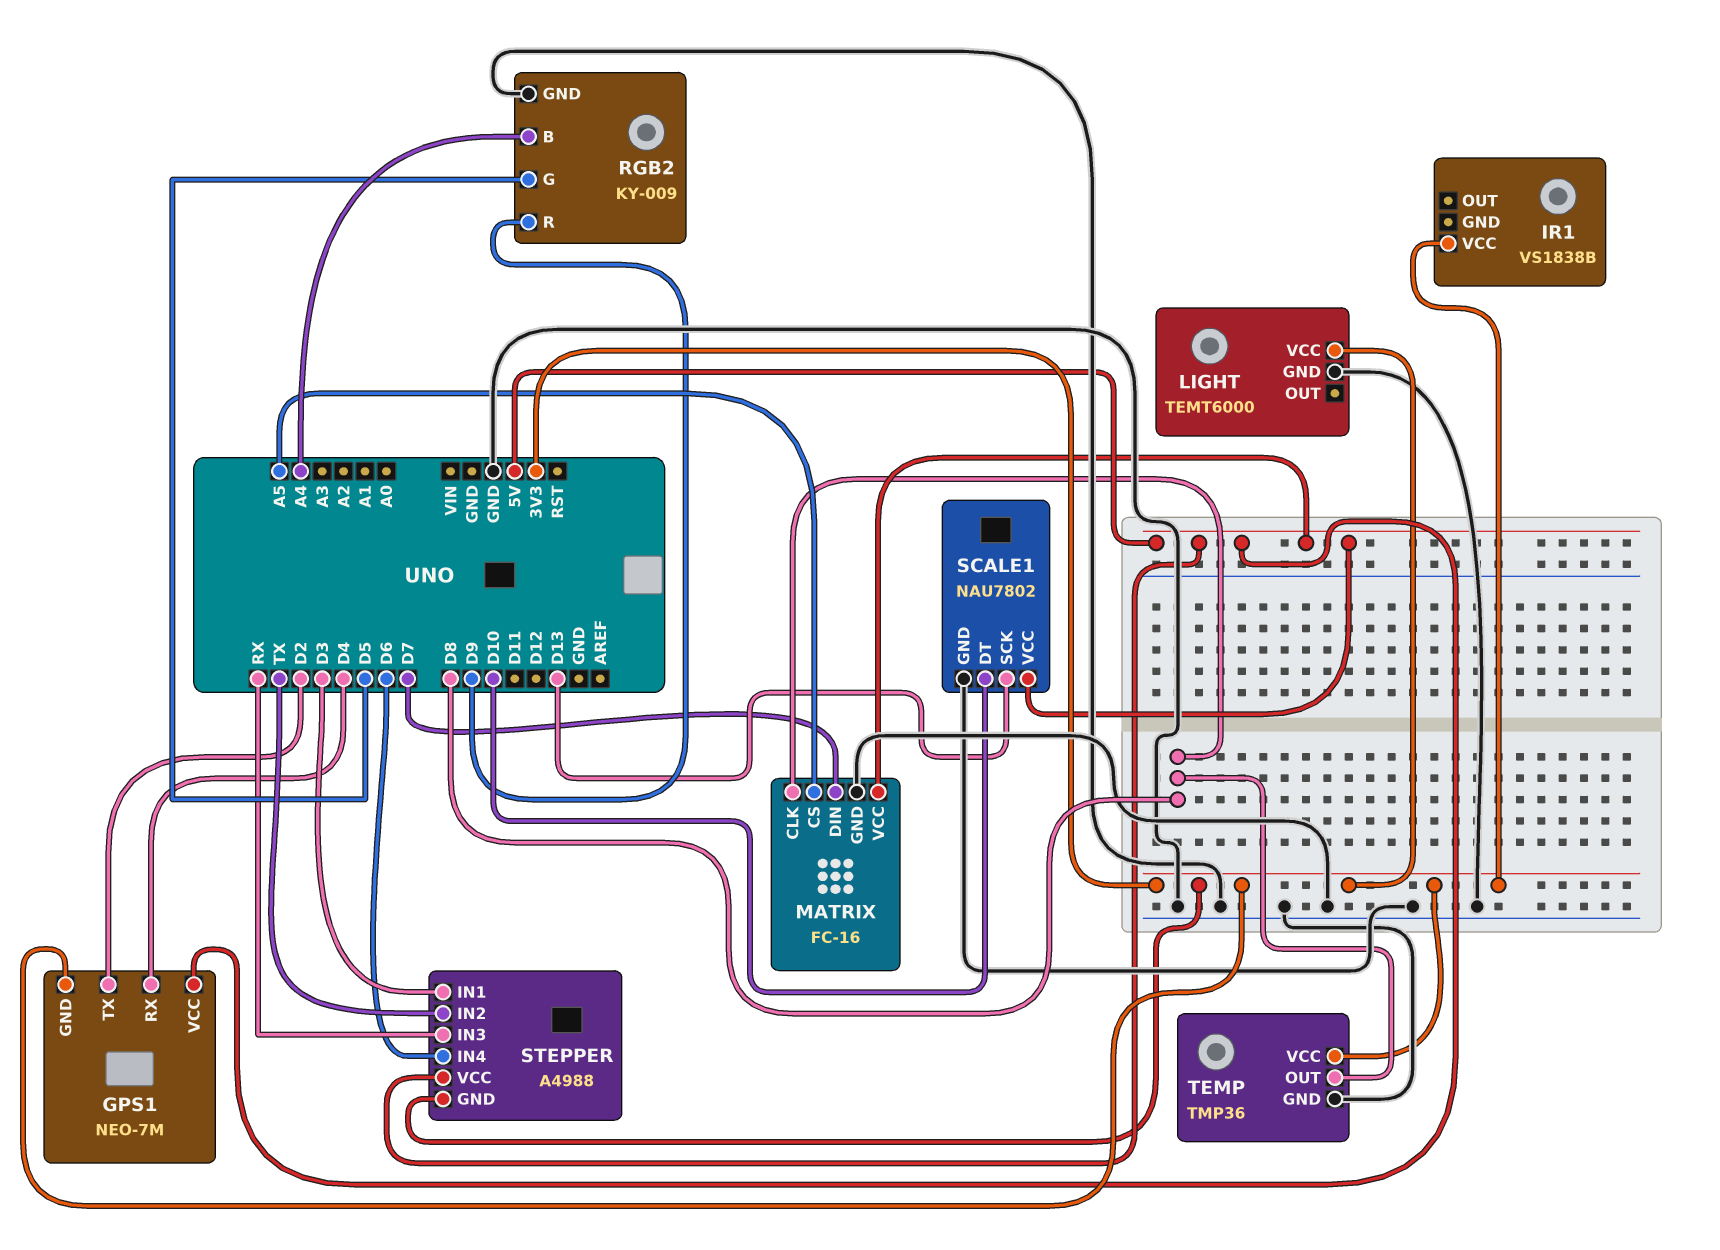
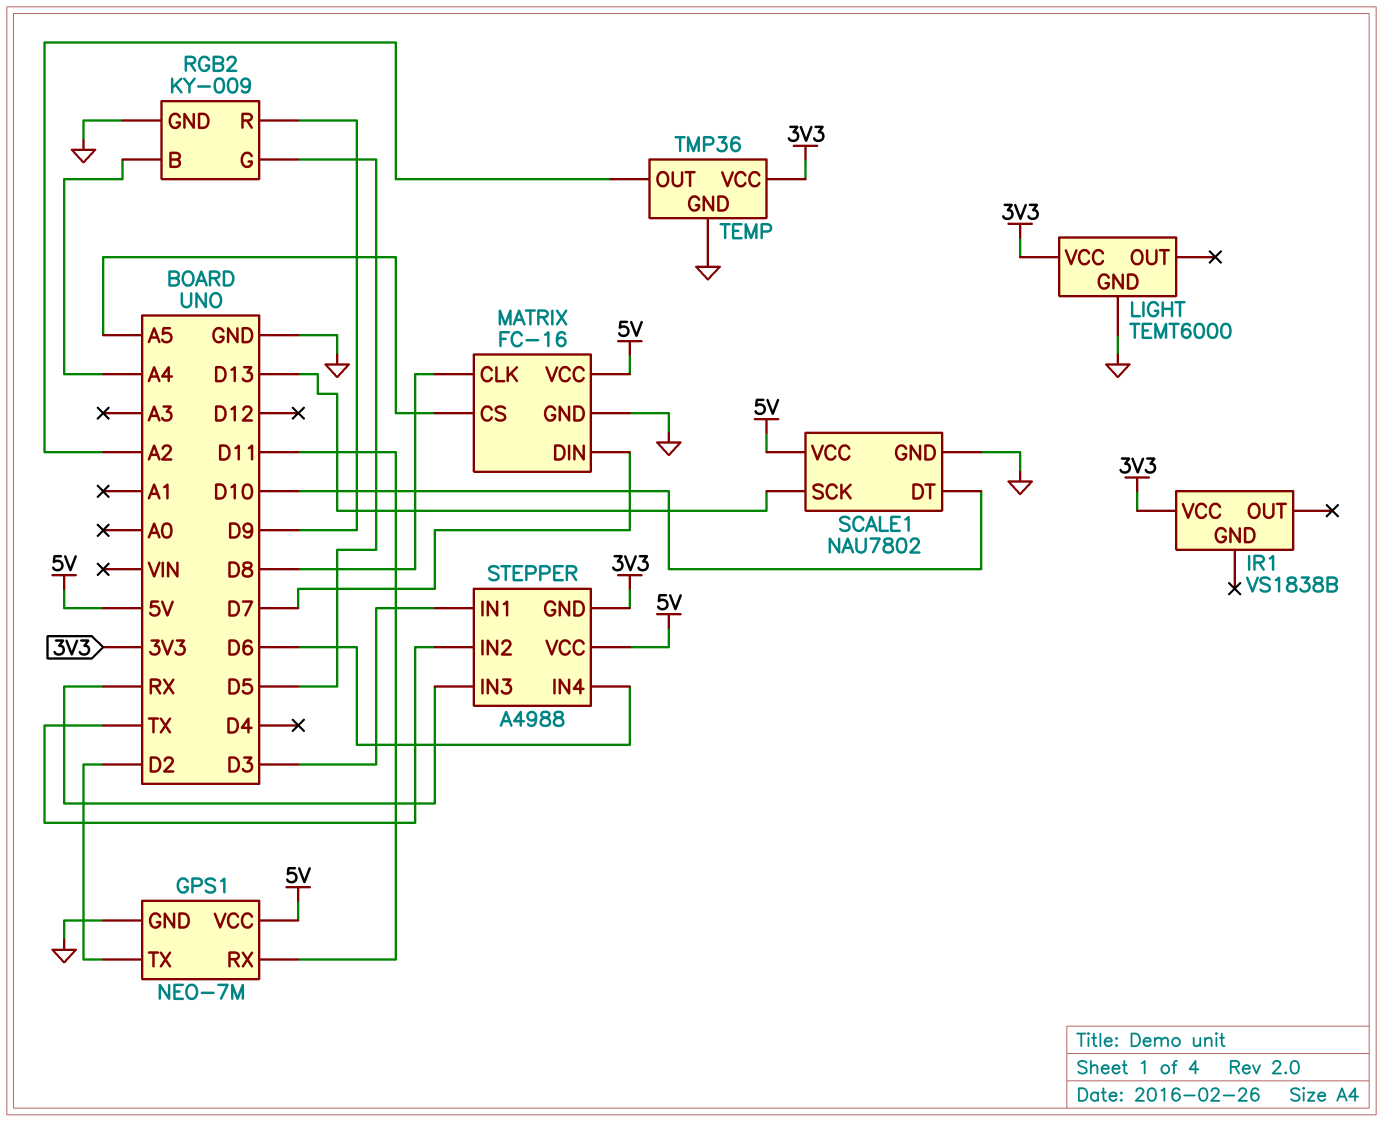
GPS1 pin GND: 3V3 -> GND
GPS1 pin RX: D4 -> D11
TEMP pin OUT: D8 -> A2

